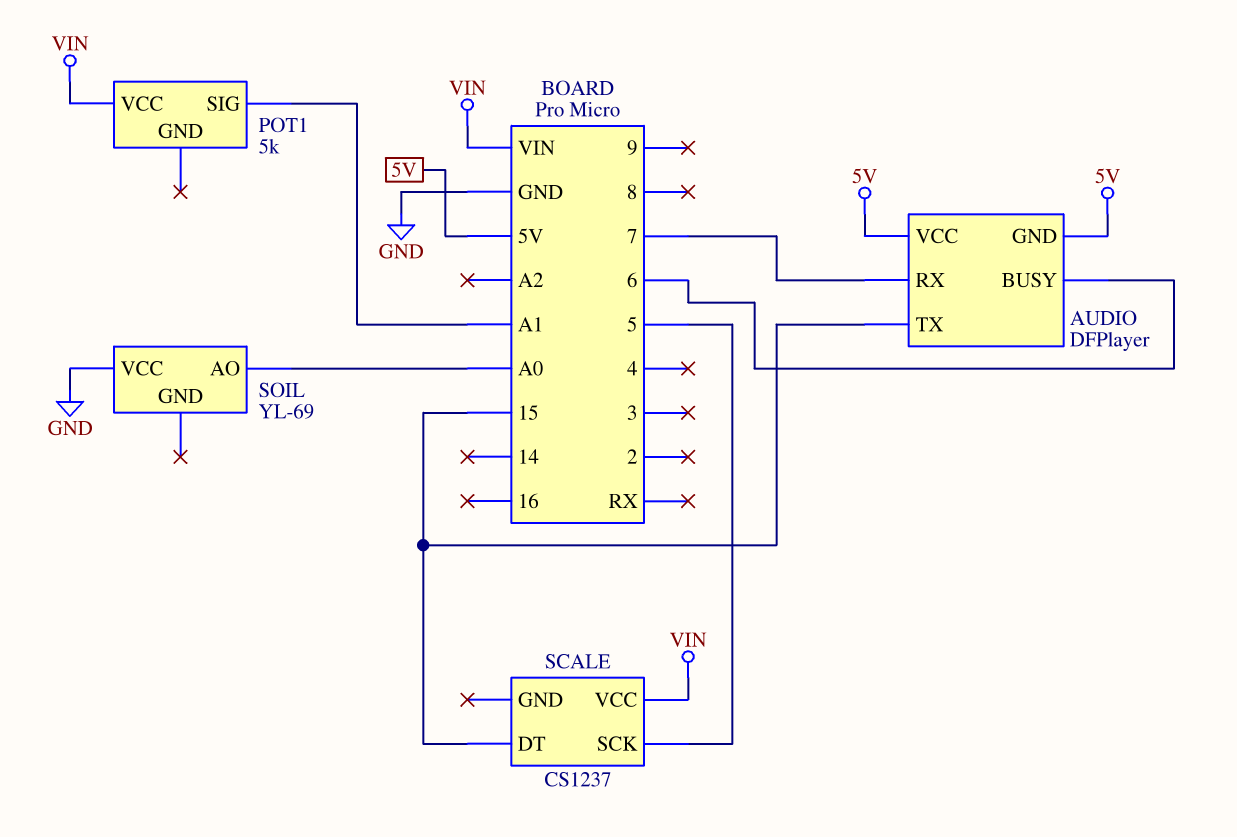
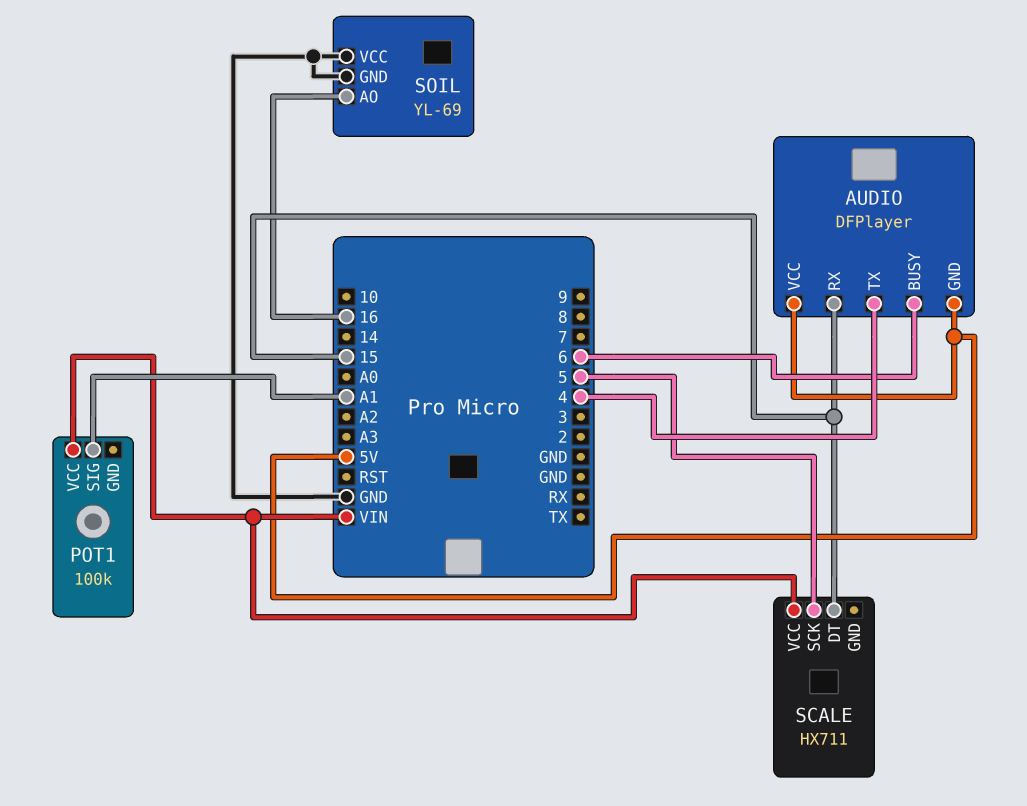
AUDIO pin RX: 7 -> 15
AUDIO pin TX: 15 -> 4
POT1: 5k -> 100k
SCALE: CS1237 -> HX711
SOIL pin AO: A0 -> 16
SOIL pin GND: none -> GND

